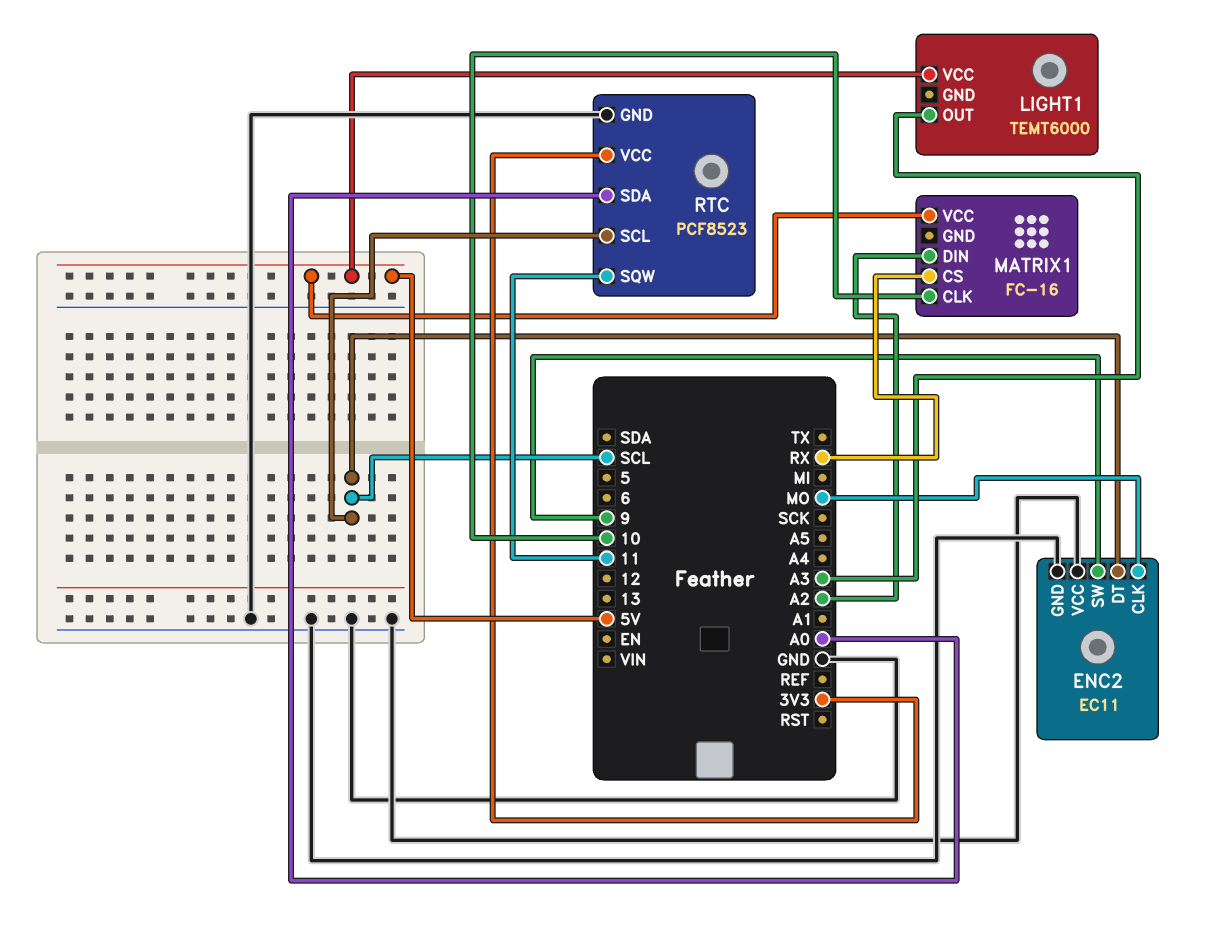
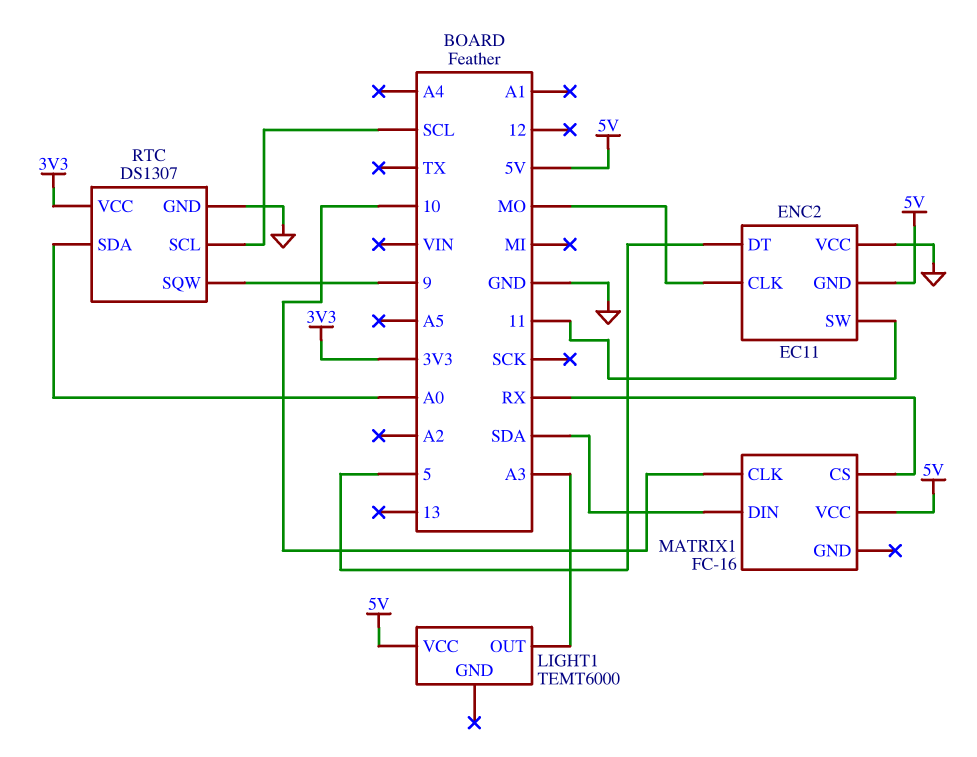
ENC2 pin DT: SCL -> 5
ENC2 pin GND: GND -> 5V
ENC2 pin SW: 9 -> 11
MATRIX1 pin DIN: A2 -> SDA
RTC: PCF8523 -> DS1307
RTC pin SQW: 11 -> 9

